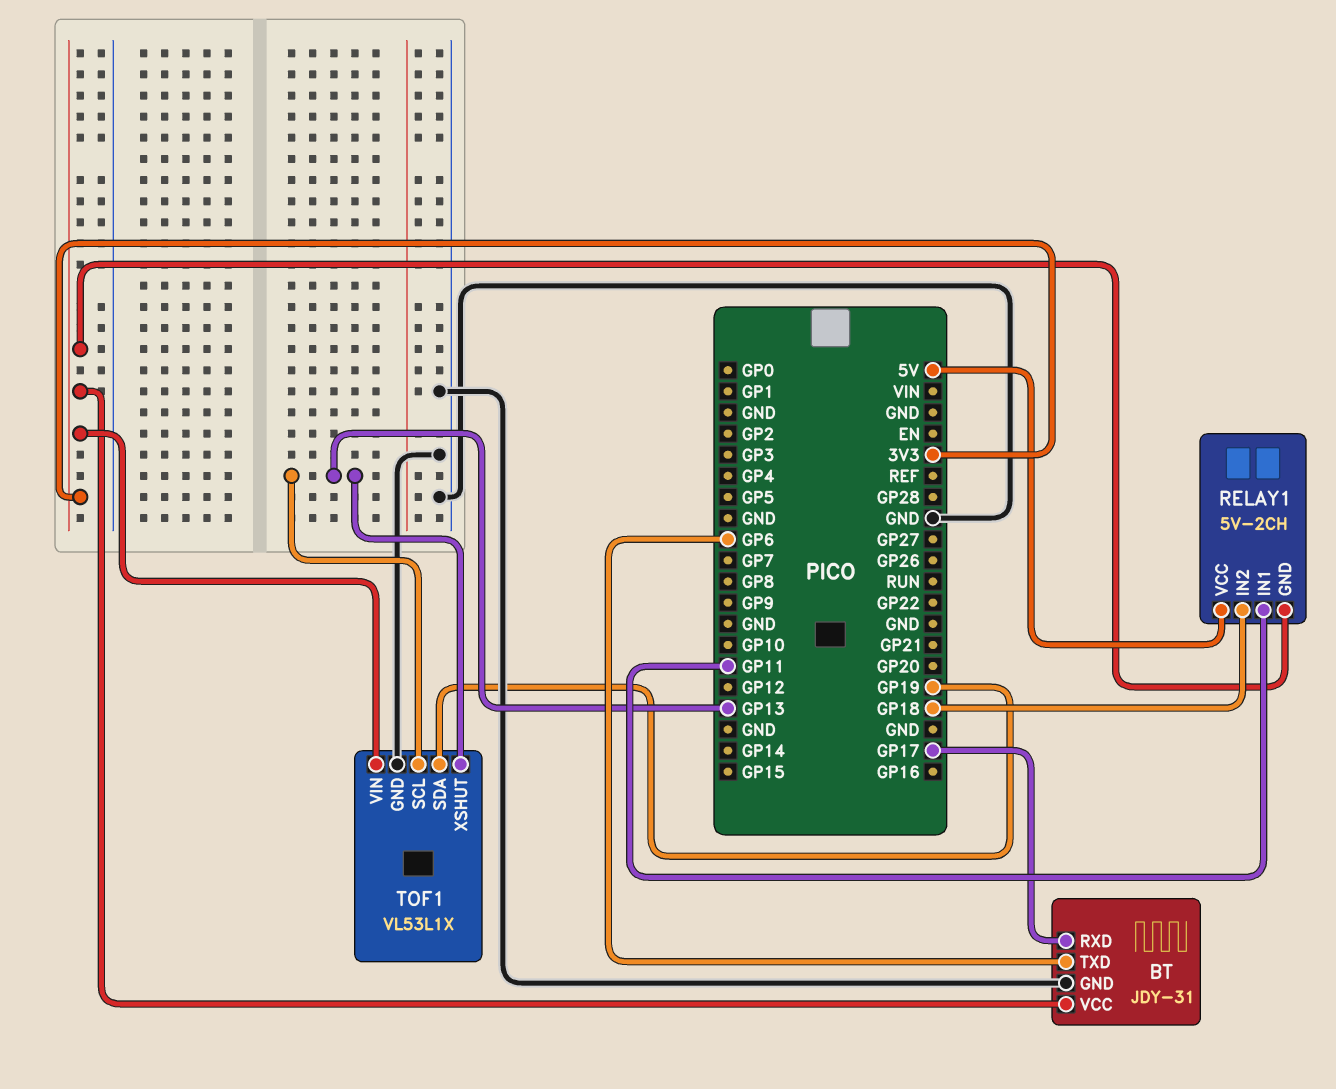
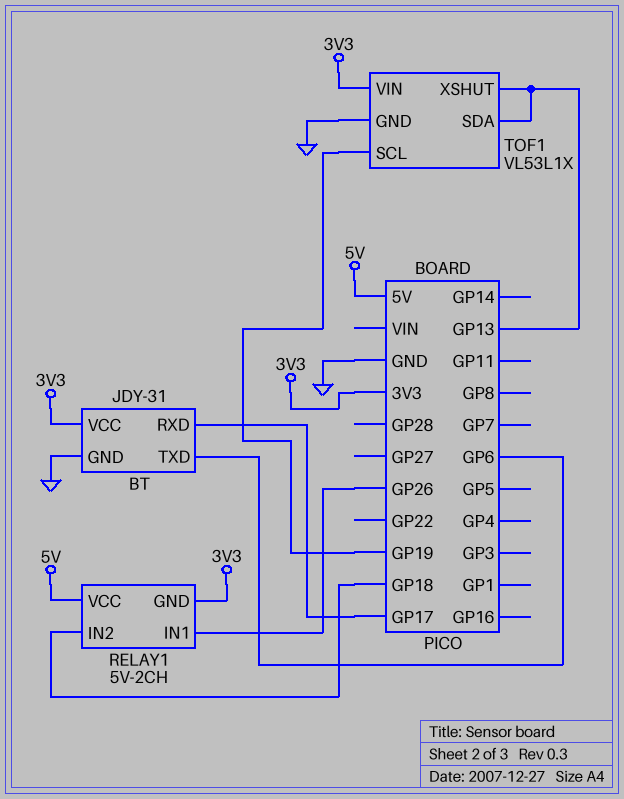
RELAY1 pin IN1: GP11 -> GP26
TOF1 pin SCL: GP13 -> GP19
TOF1 pin SDA: GP19 -> GP13

